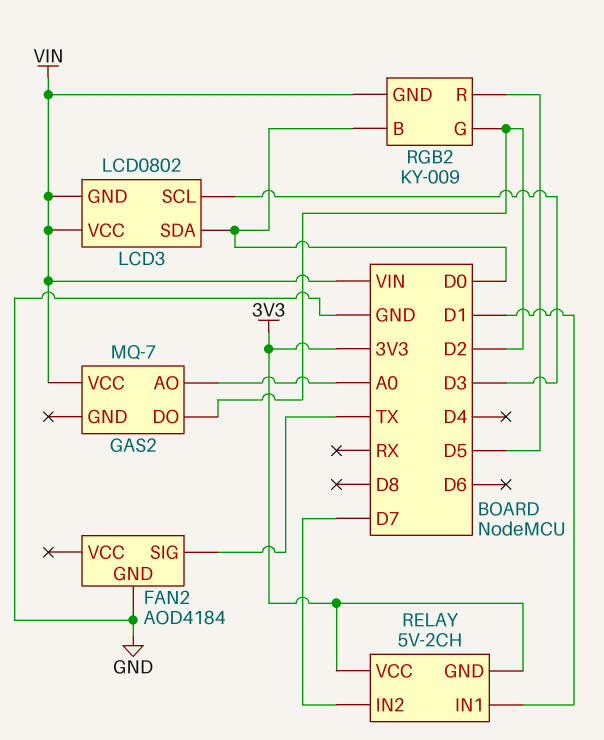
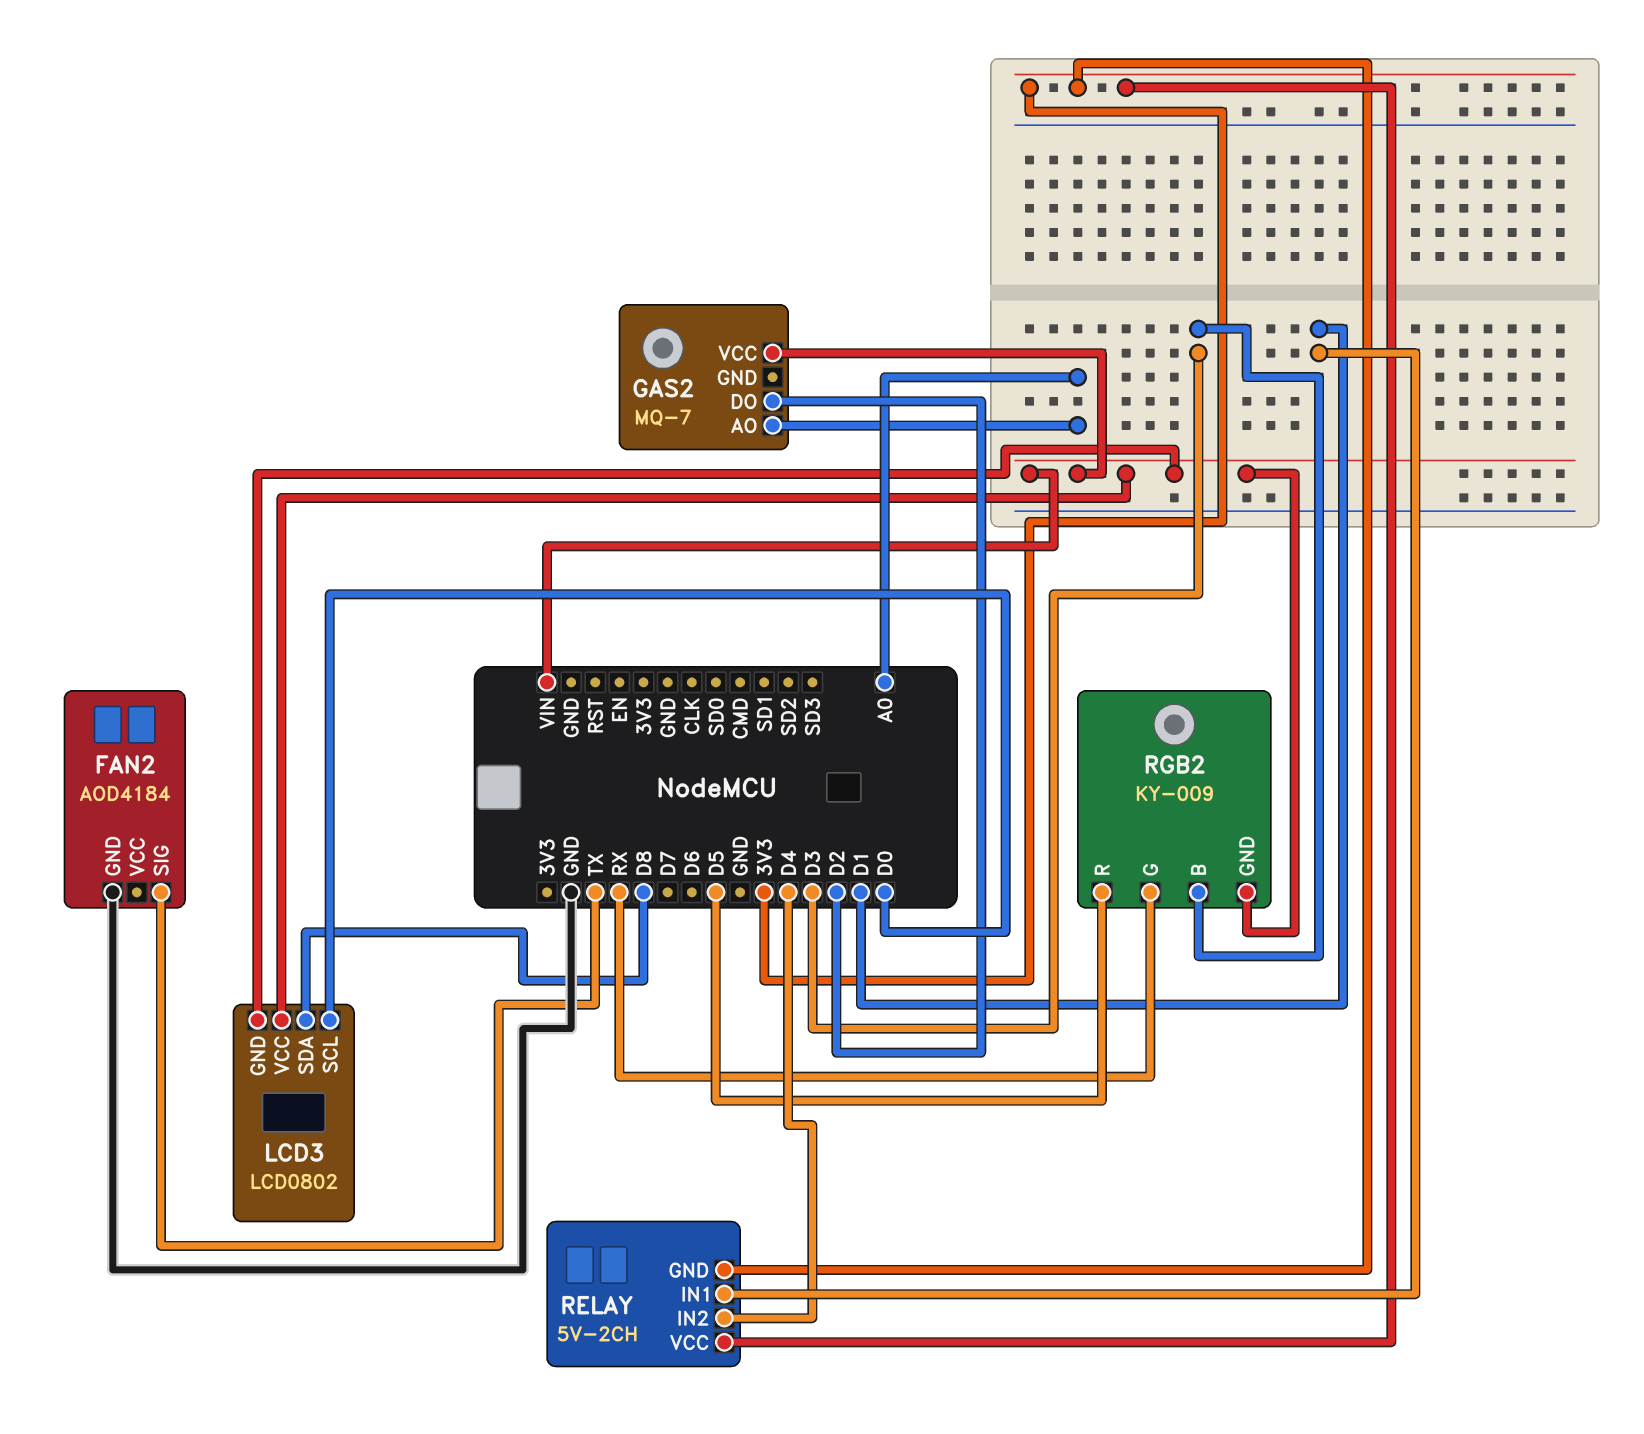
LCD3 pin SCL: D3 -> D0
LCD3 pin SDA: D0 -> D8
RELAY pin IN2: D7 -> D4
RGB2 pin B: D0 -> D3
RGB2 pin G: D2 -> RX

